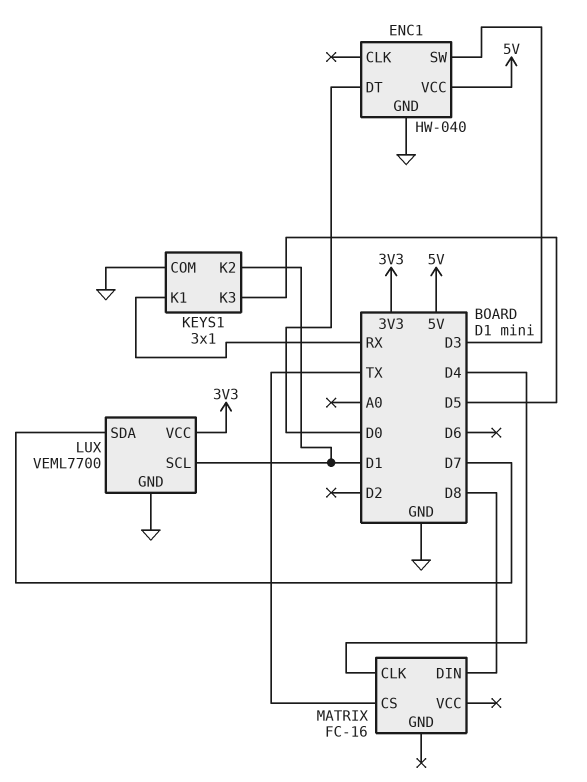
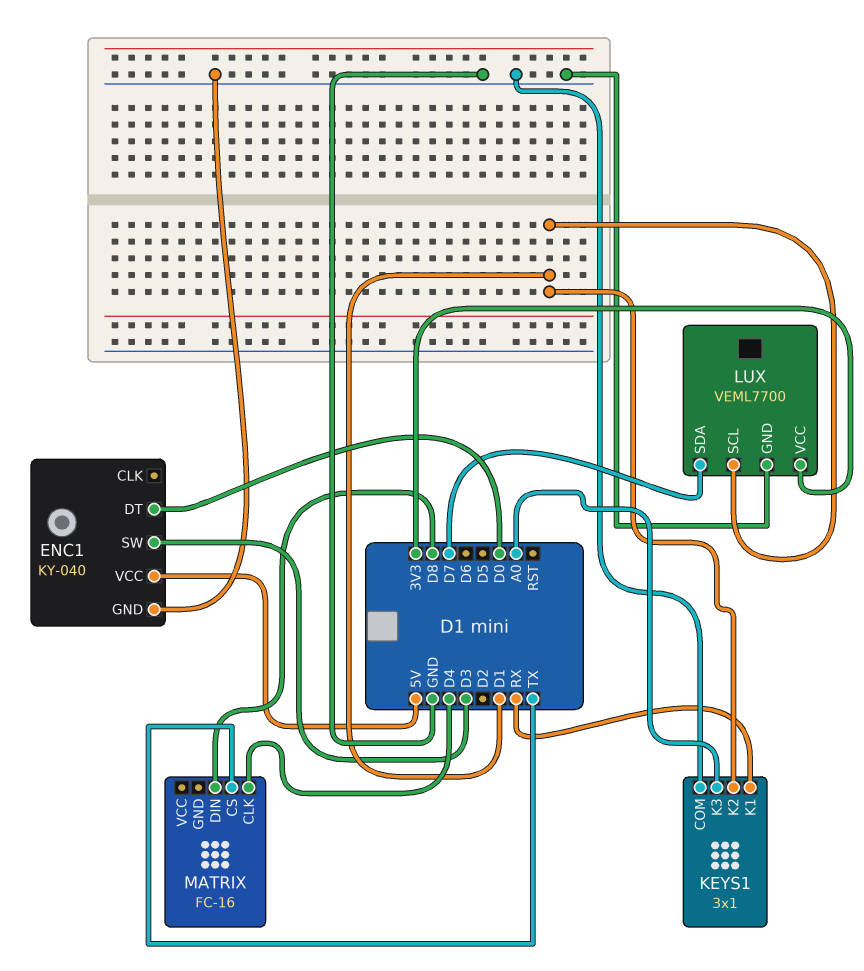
ENC1: HW-040 -> KY-040
KEYS1 pin K3: D5 -> A0

